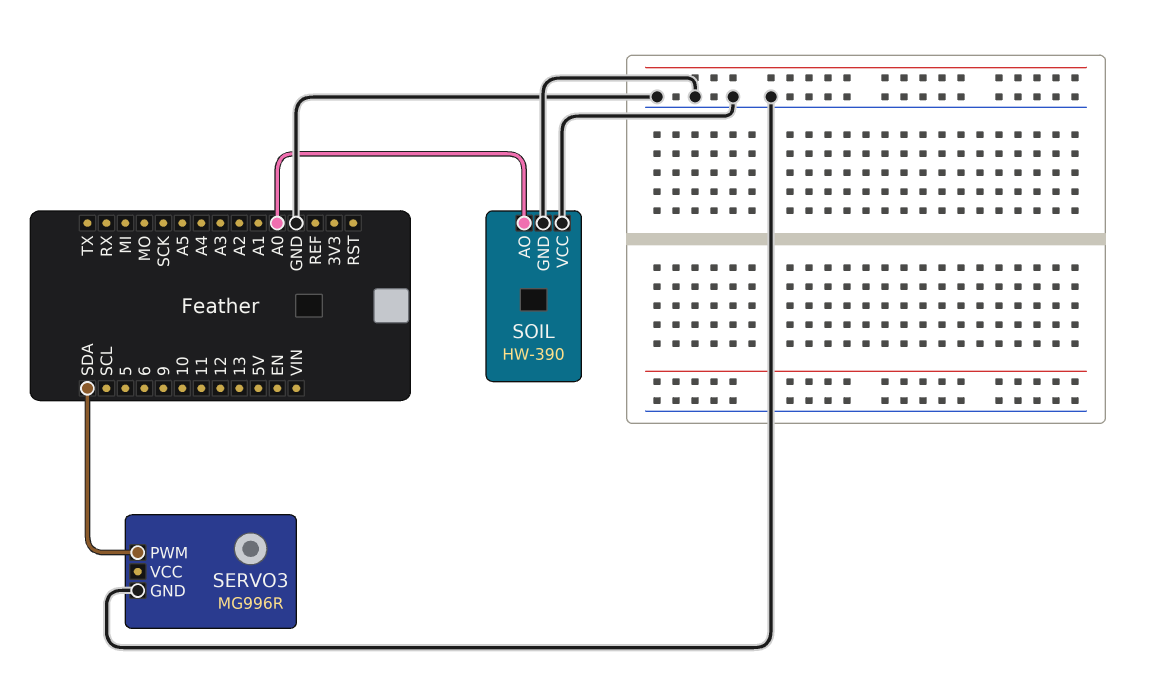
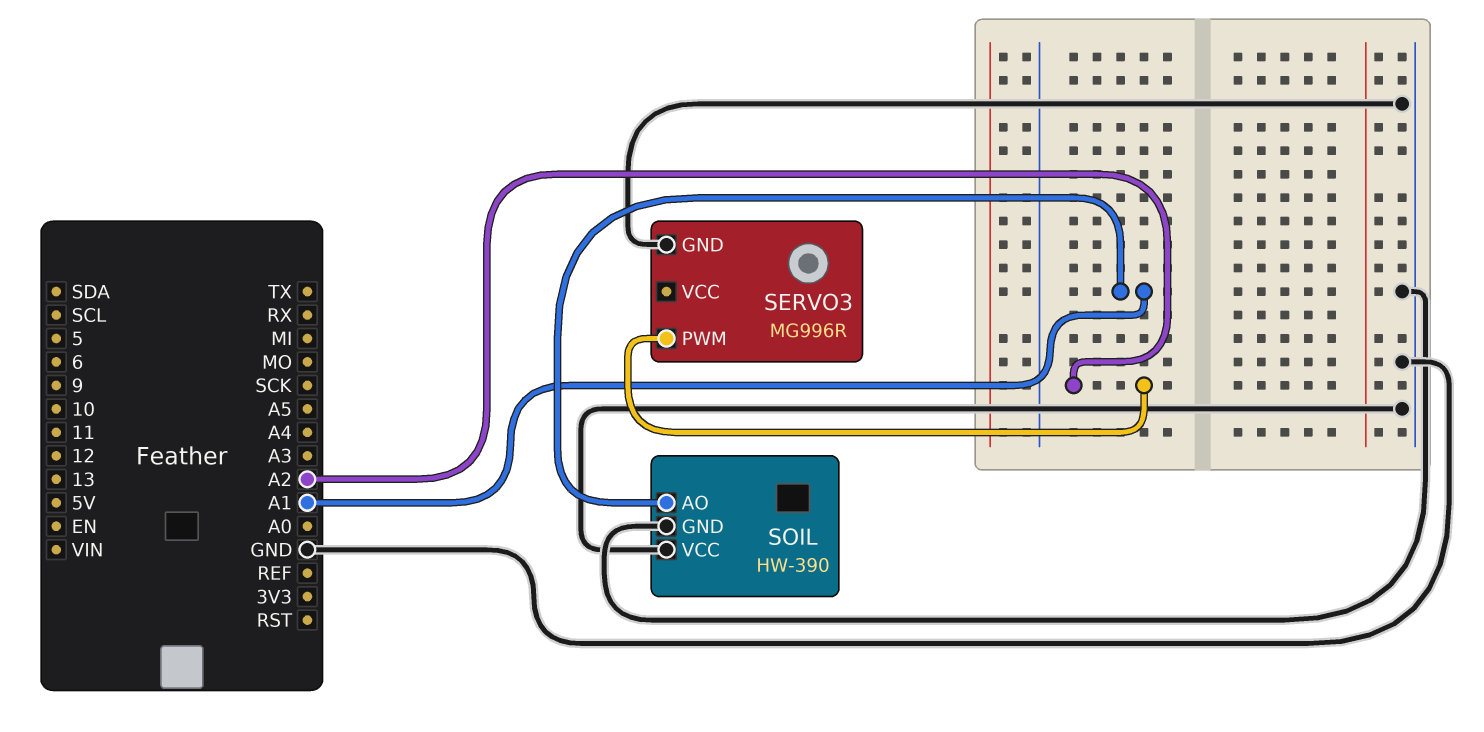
SERVO3 pin PWM: SDA -> A2
SOIL pin AO: A0 -> A1

